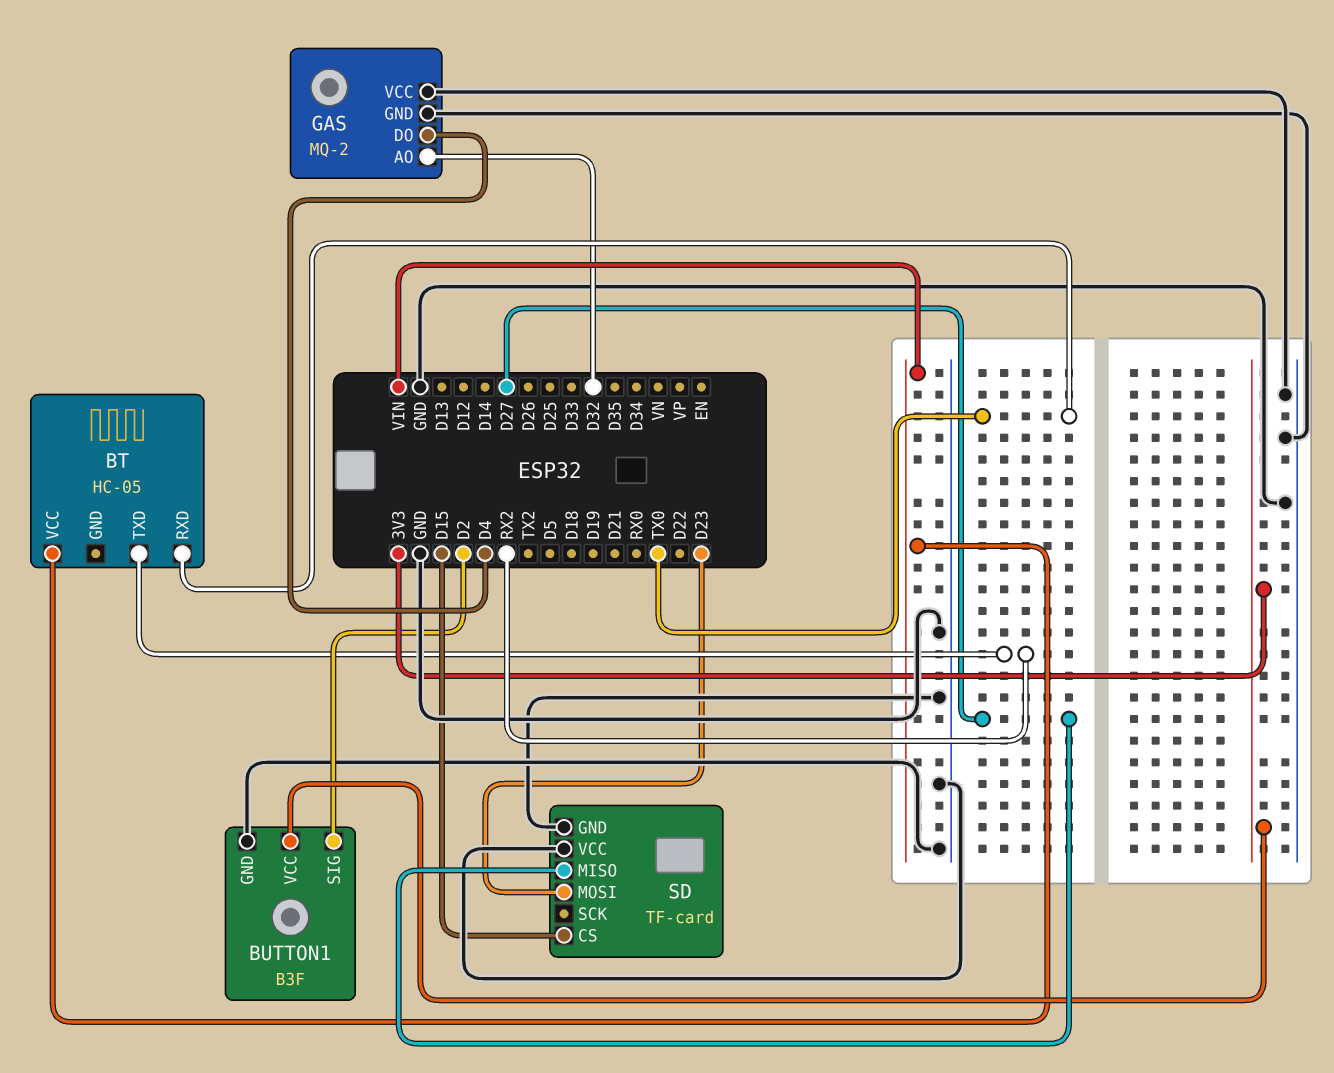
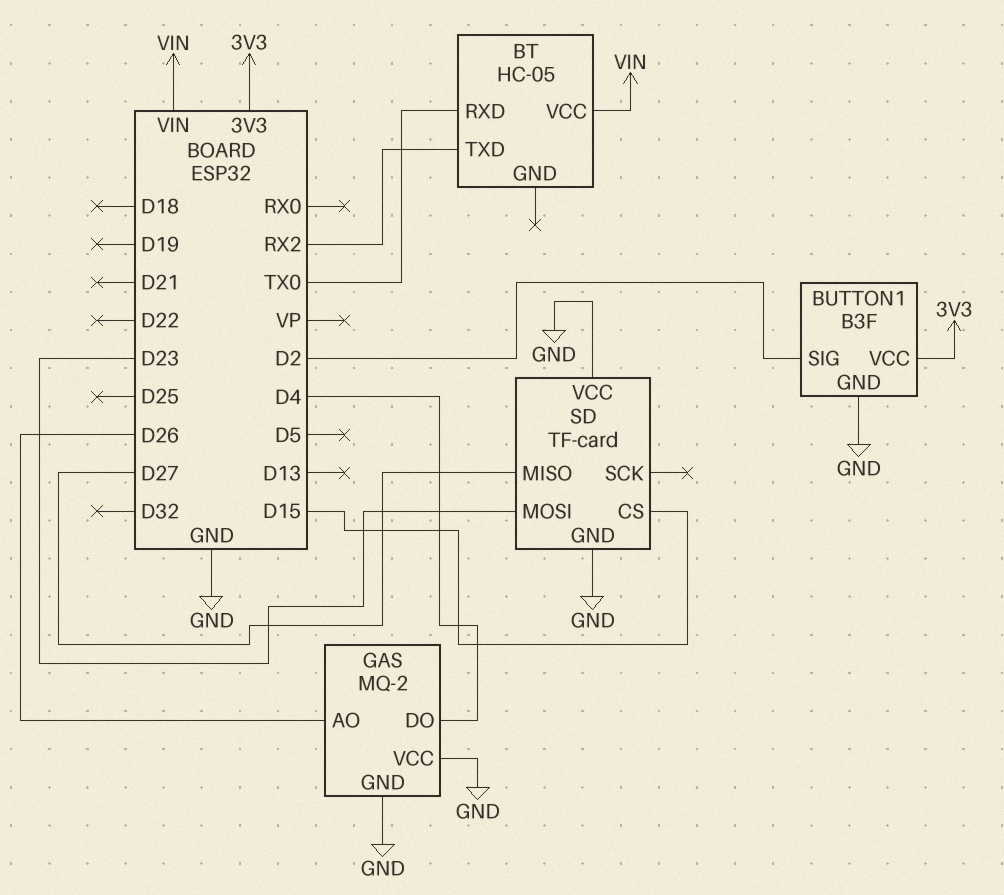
GAS pin AO: D32 -> D26

